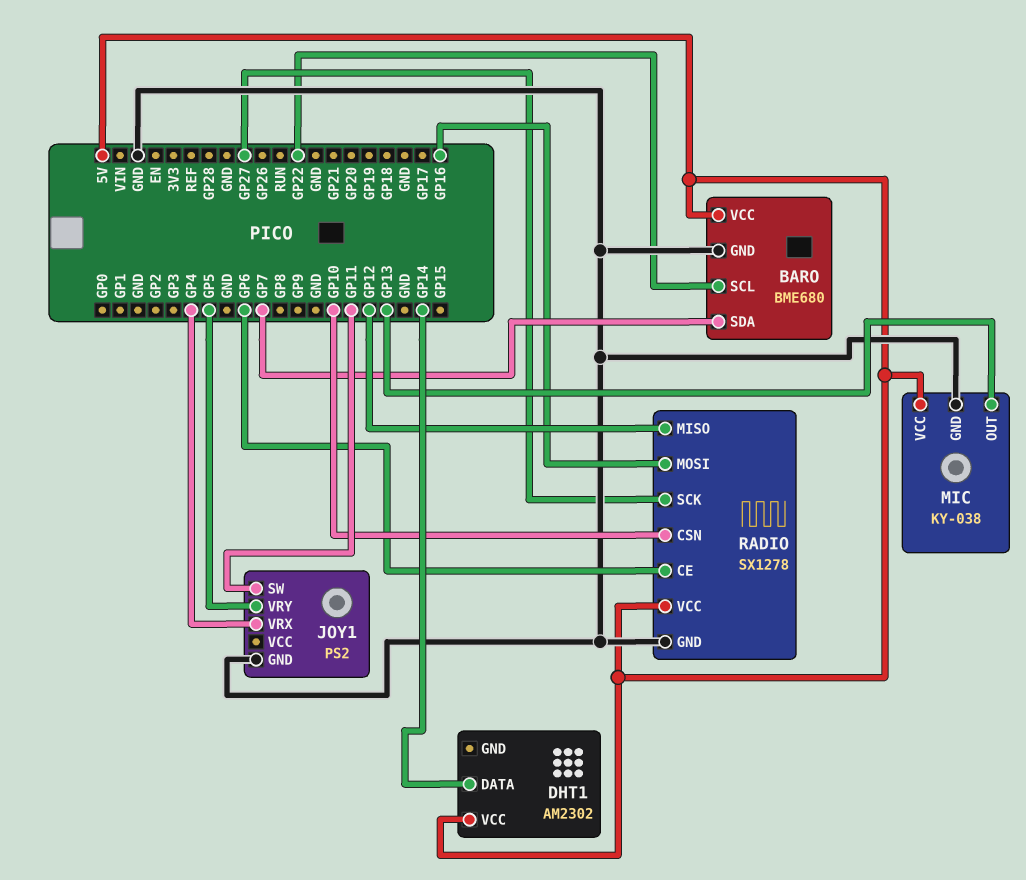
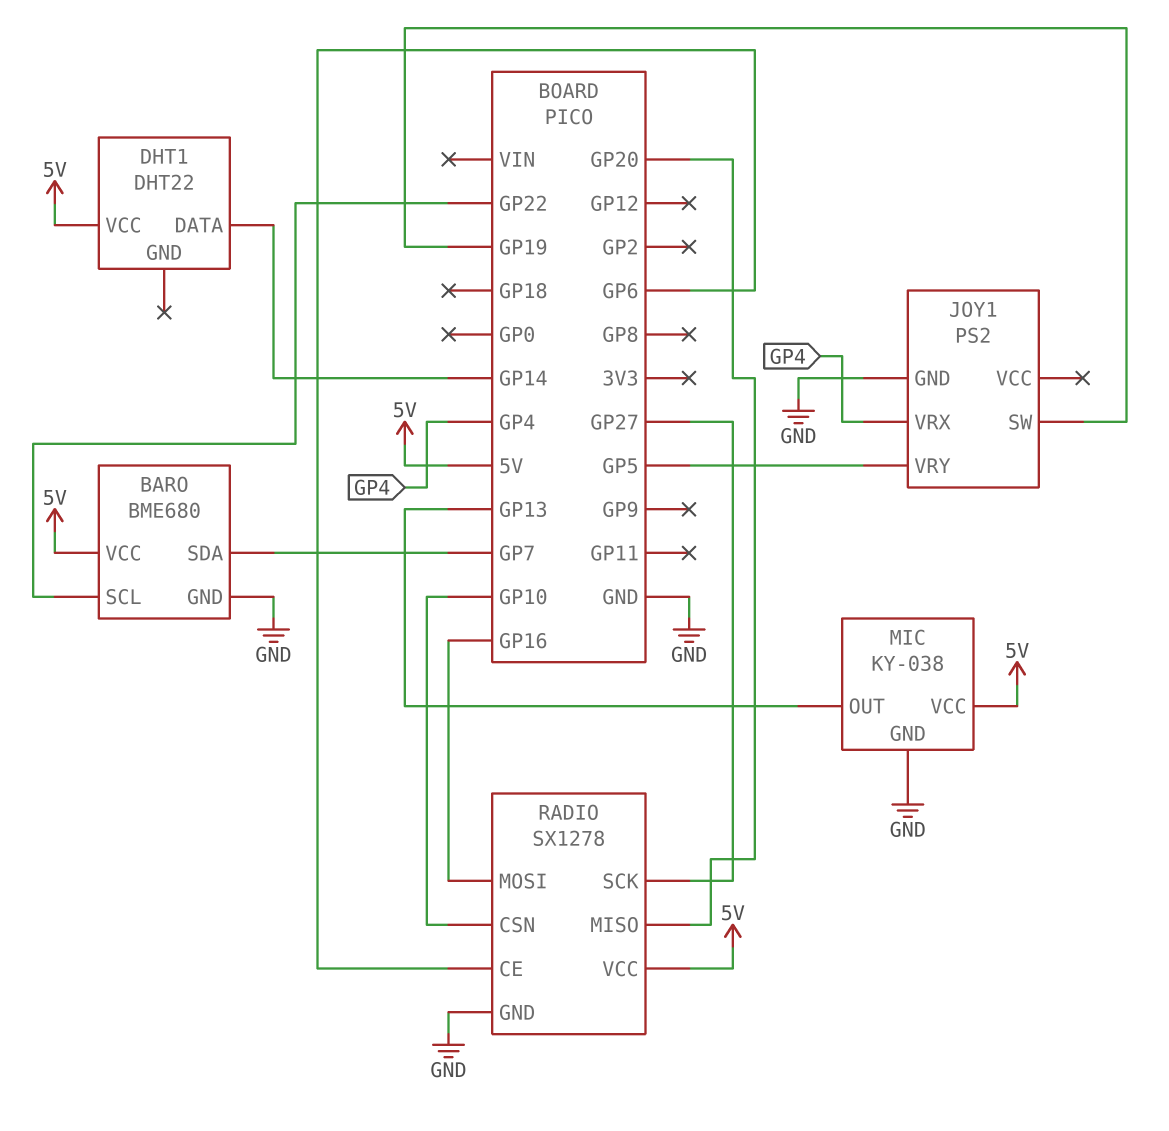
DHT1: AM2302 -> DHT22
JOY1 pin SW: GP11 -> GP19
RADIO pin MISO: GP12 -> GP20

